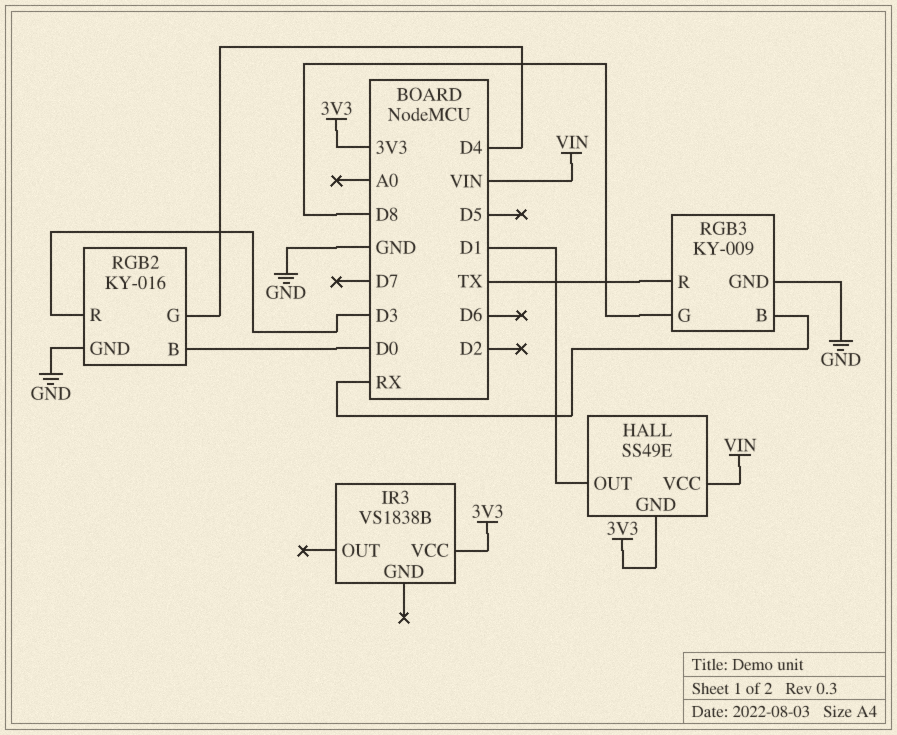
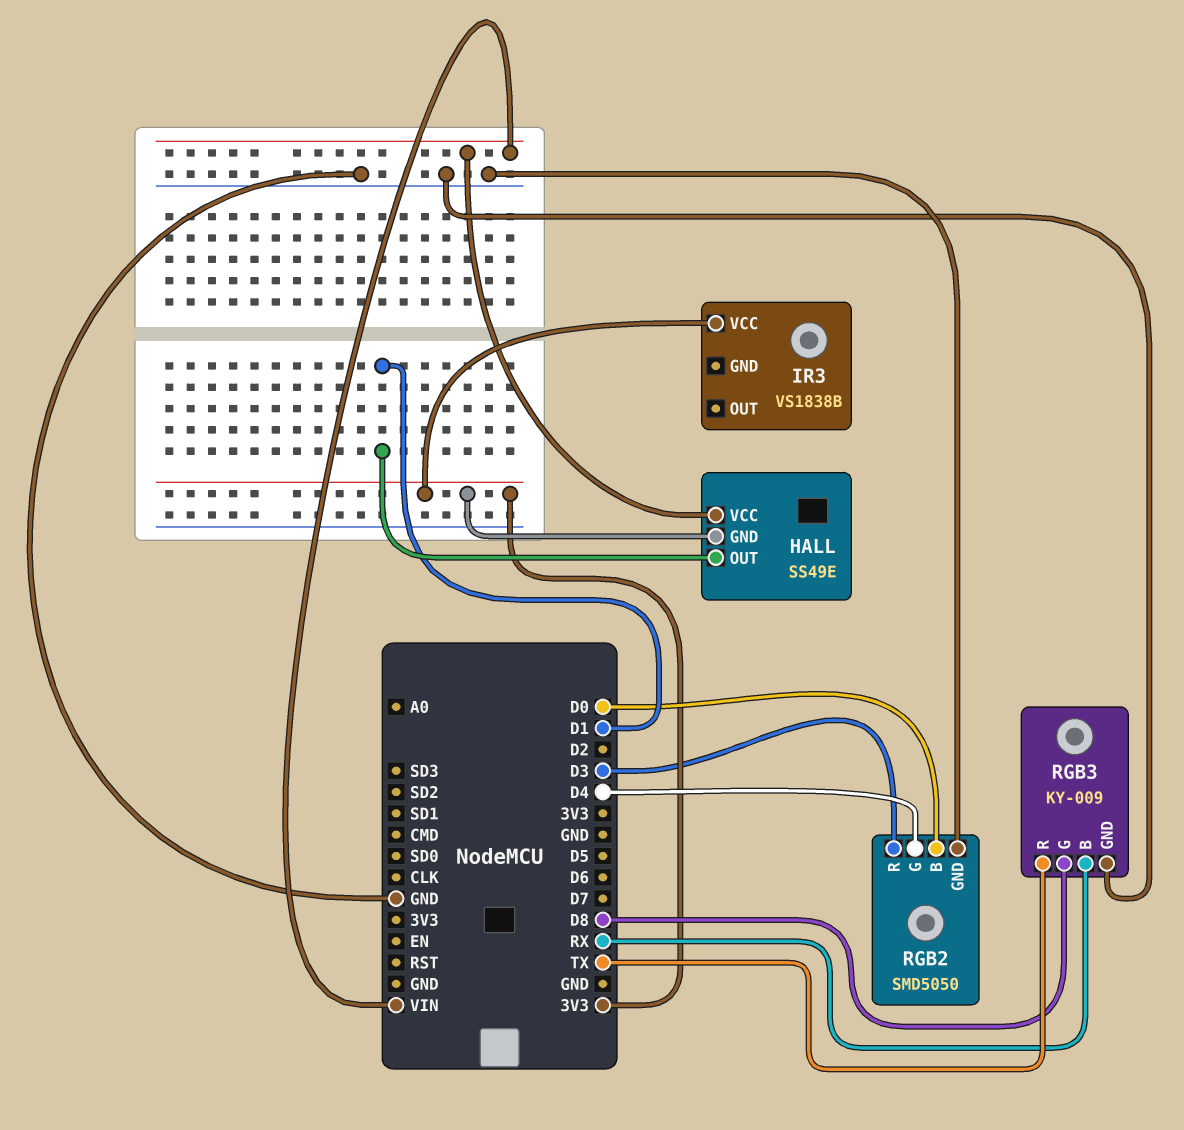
RGB2: KY-016 -> SMD5050

